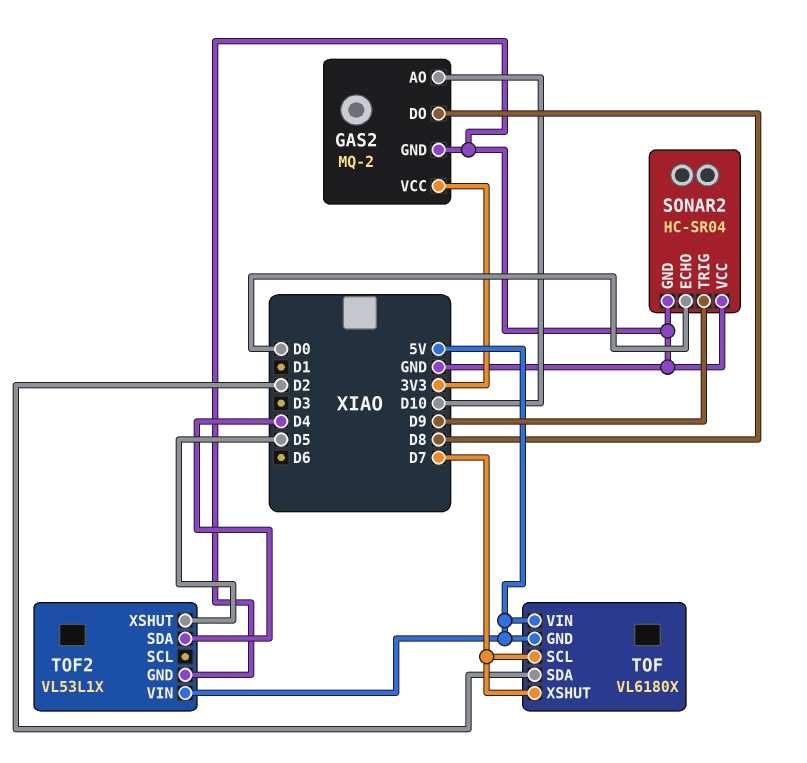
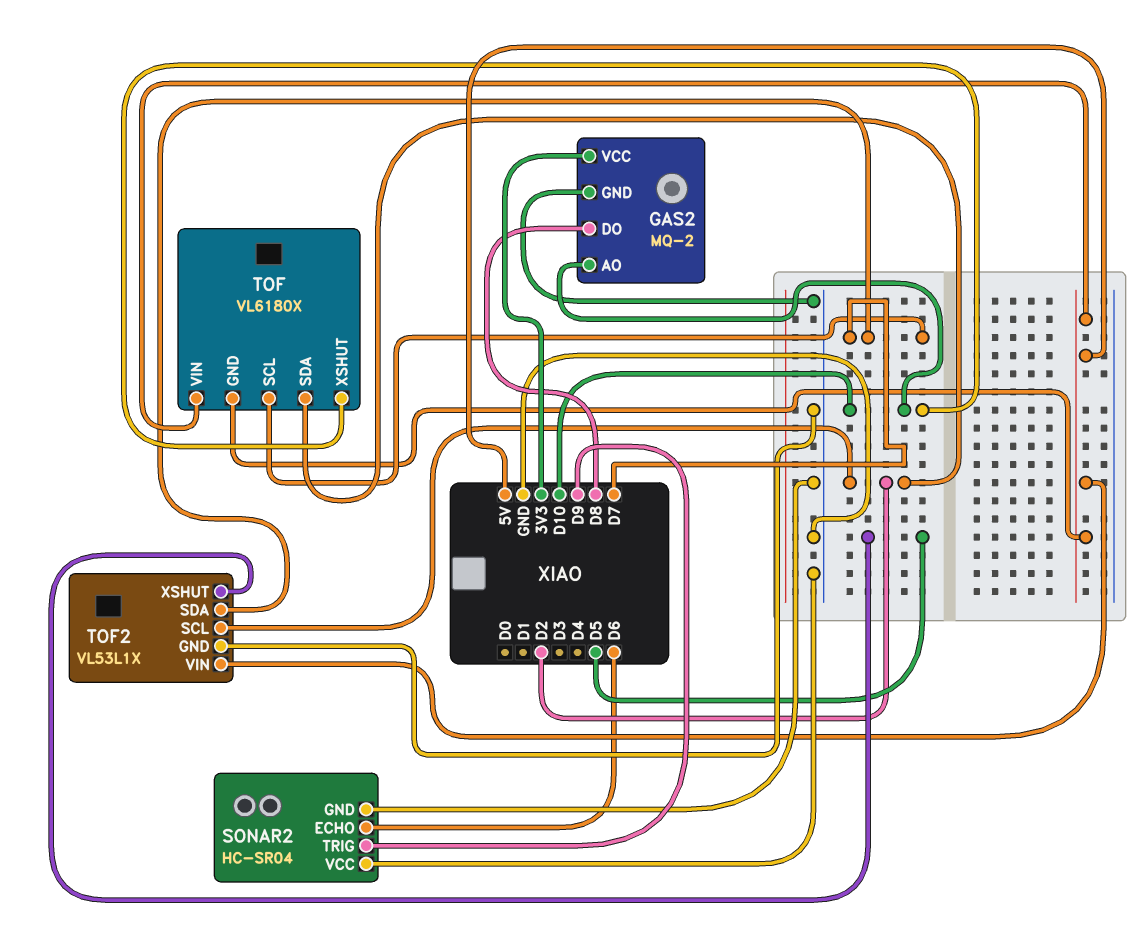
SONAR2 pin ECHO: D0 -> D6
TOF pin XSHUT: D7 -> D10
TOF2 pin SCL: none -> D2
TOF2 pin SDA: D4 -> D7

